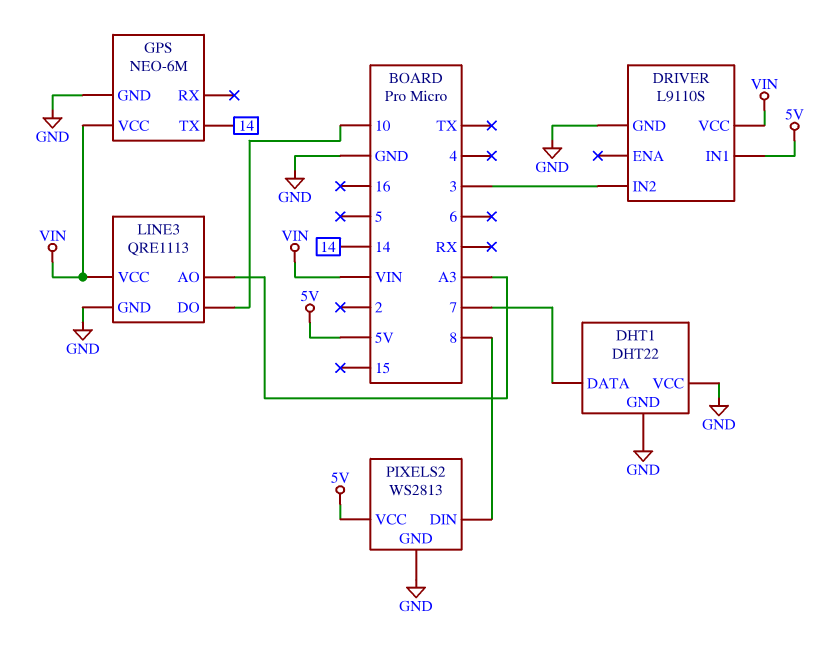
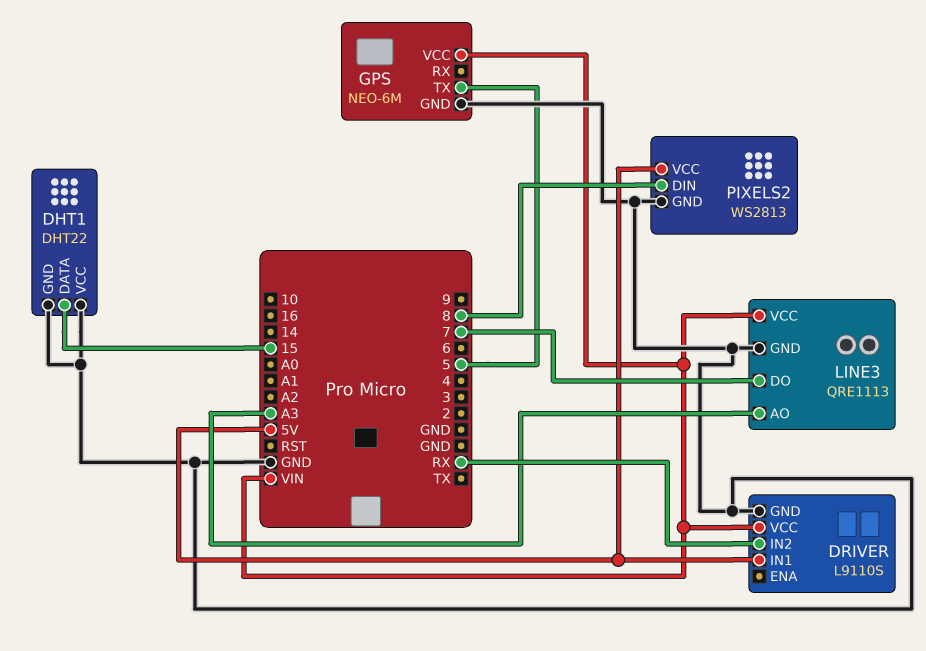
DHT1 pin DATA: 7 -> 15
DRIVER pin IN2: 3 -> RX
GPS pin TX: 14 -> 5
LINE3 pin DO: 10 -> 7

